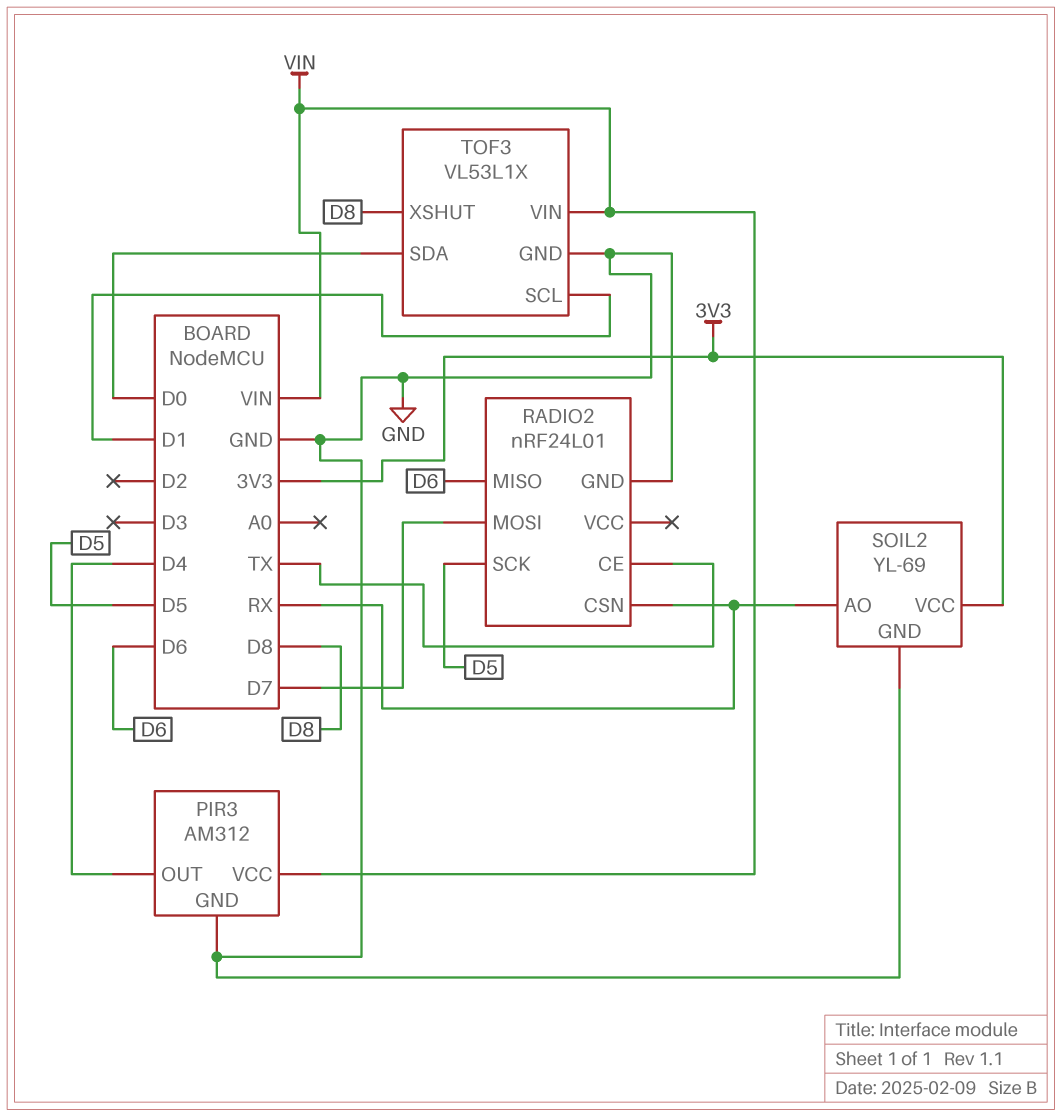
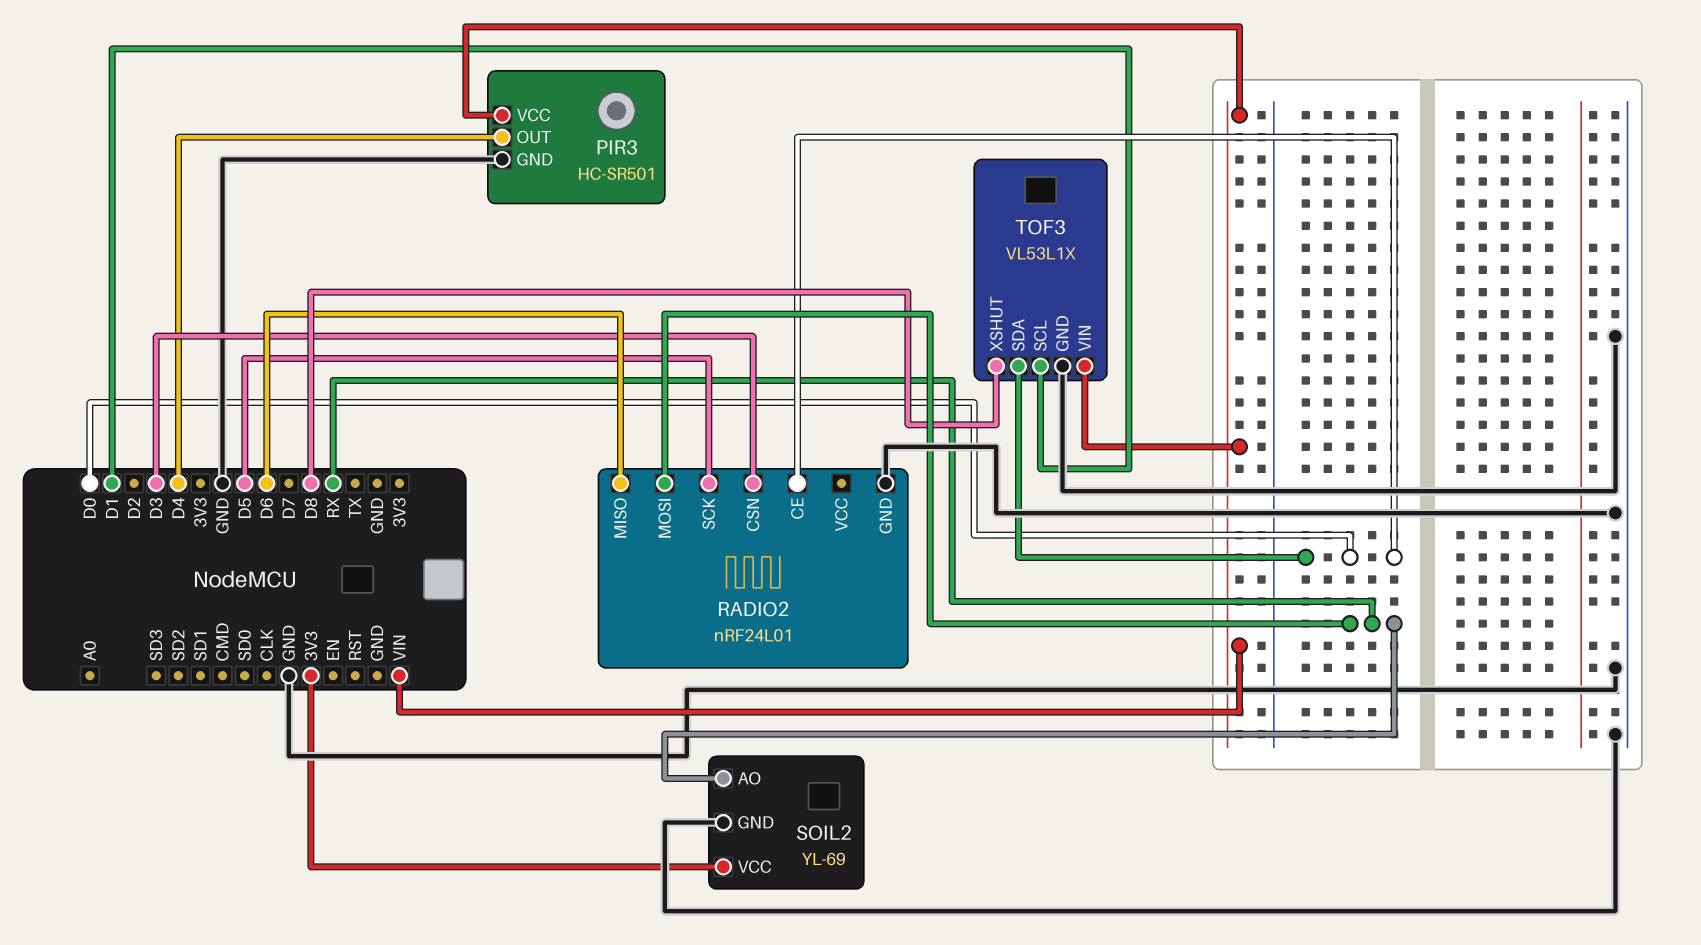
PIR3: AM312 -> HC-SR501
RADIO2 pin CE: TX -> D0
RADIO2 pin CSN: RX -> D3
RADIO2 pin MOSI: D7 -> RX

